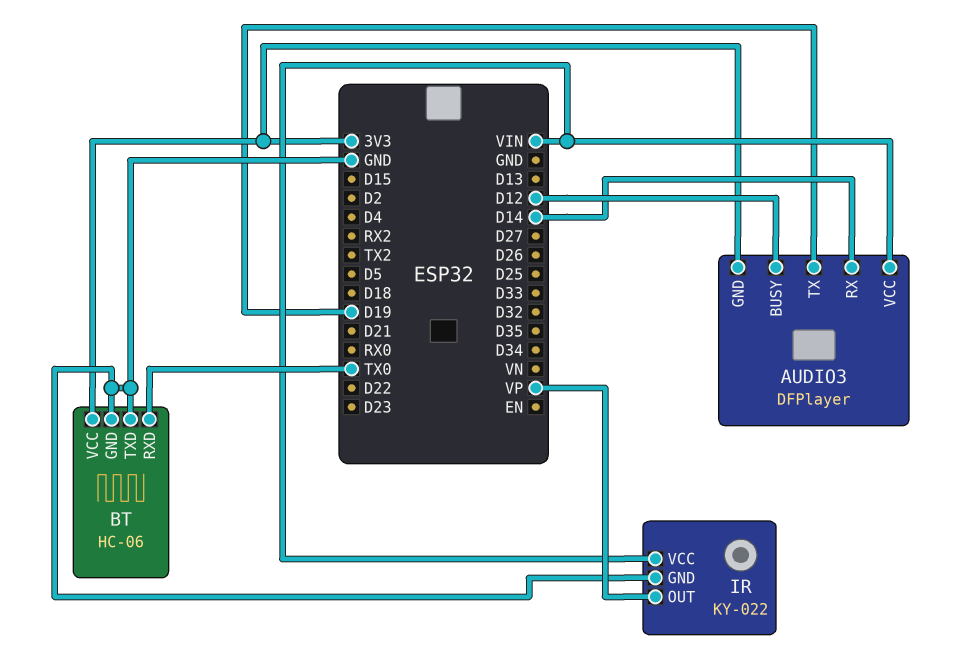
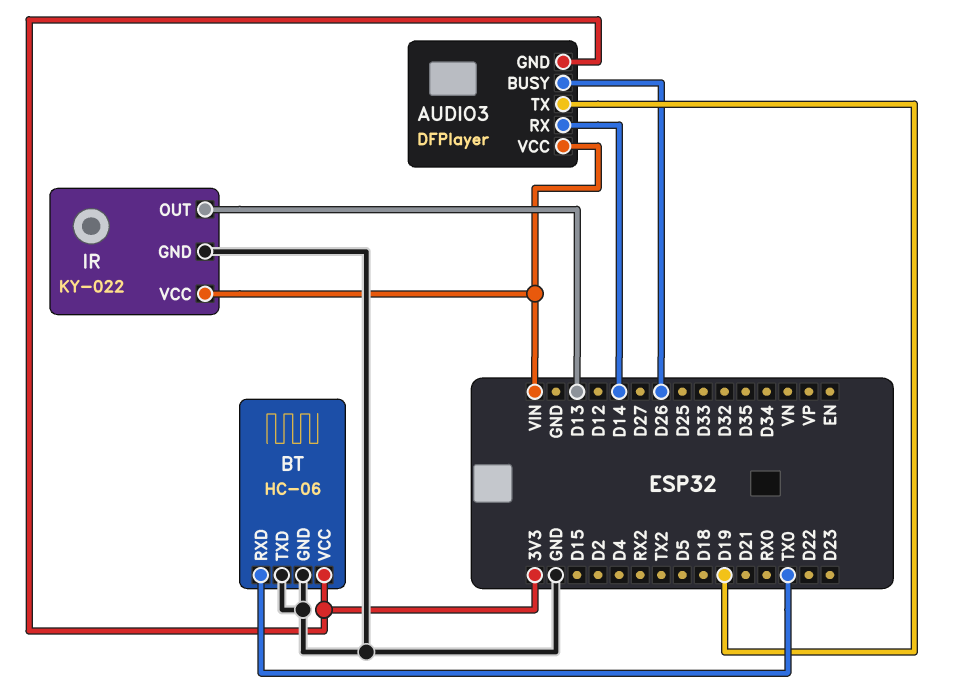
AUDIO3 pin BUSY: D12 -> D26
IR pin OUT: VP -> D13

